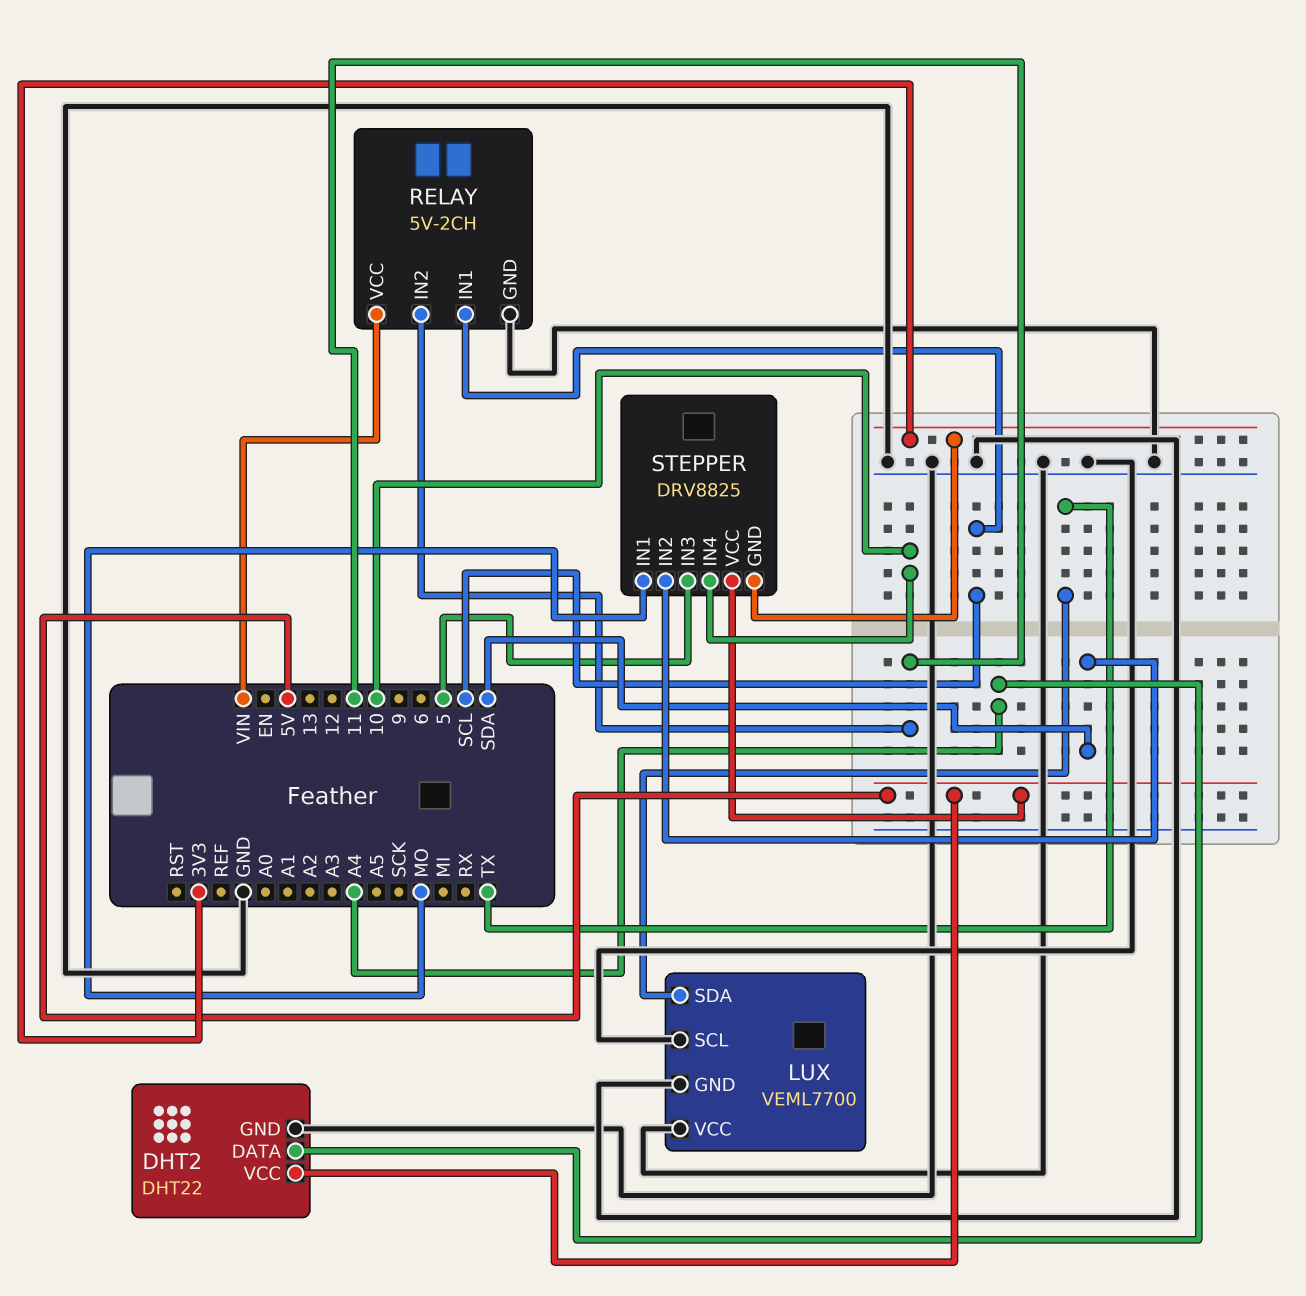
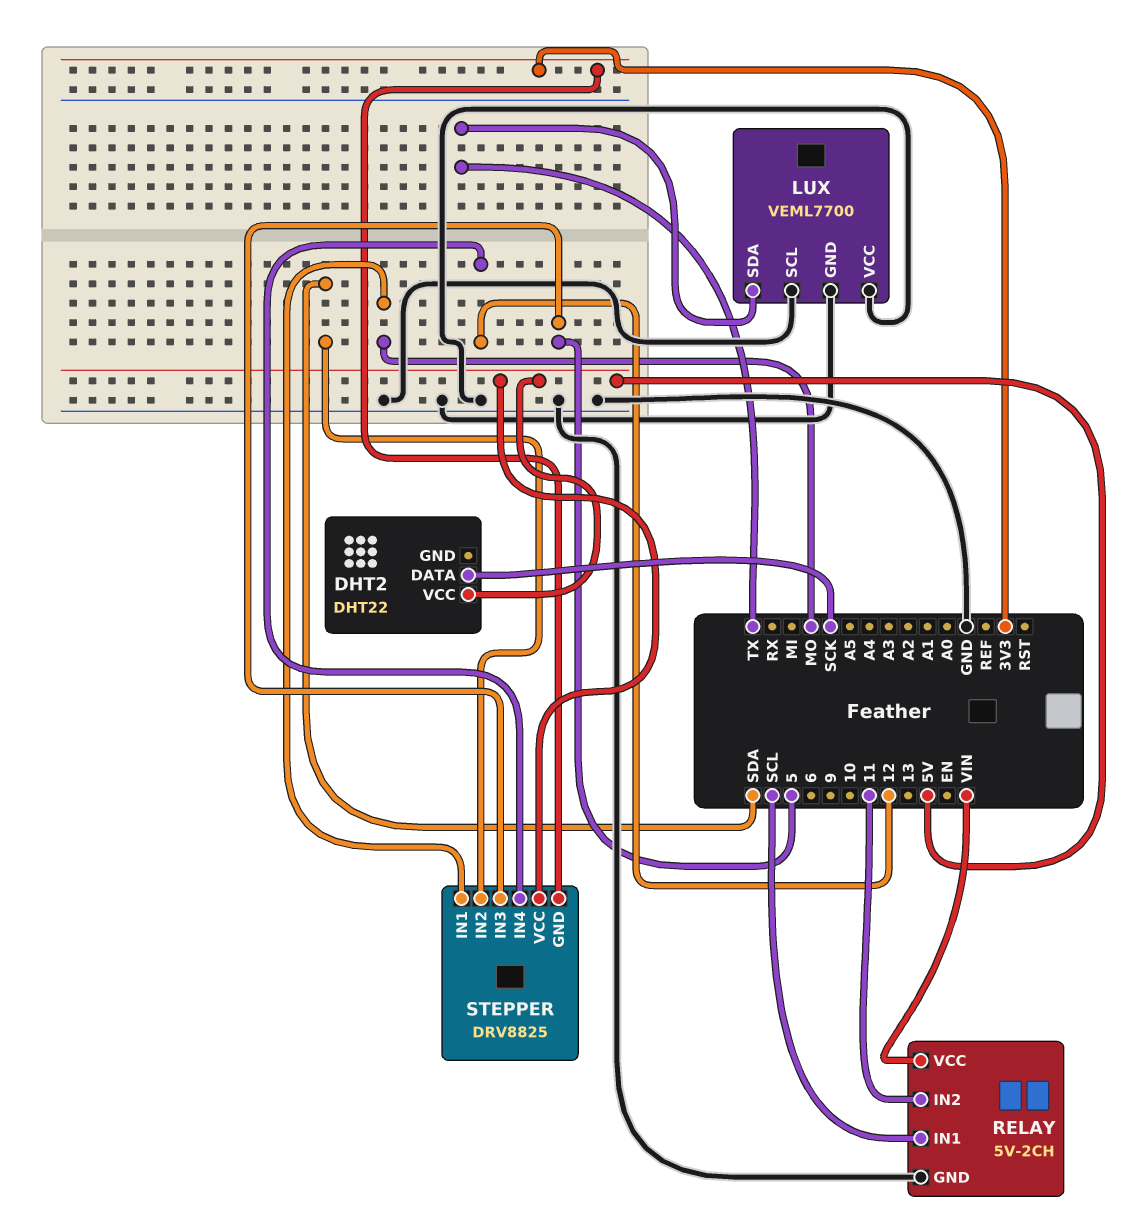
DHT2 pin DATA: A4 -> SCK
DHT2 pin GND: GND -> none
STEPPER pin IN4: 10 -> 12

